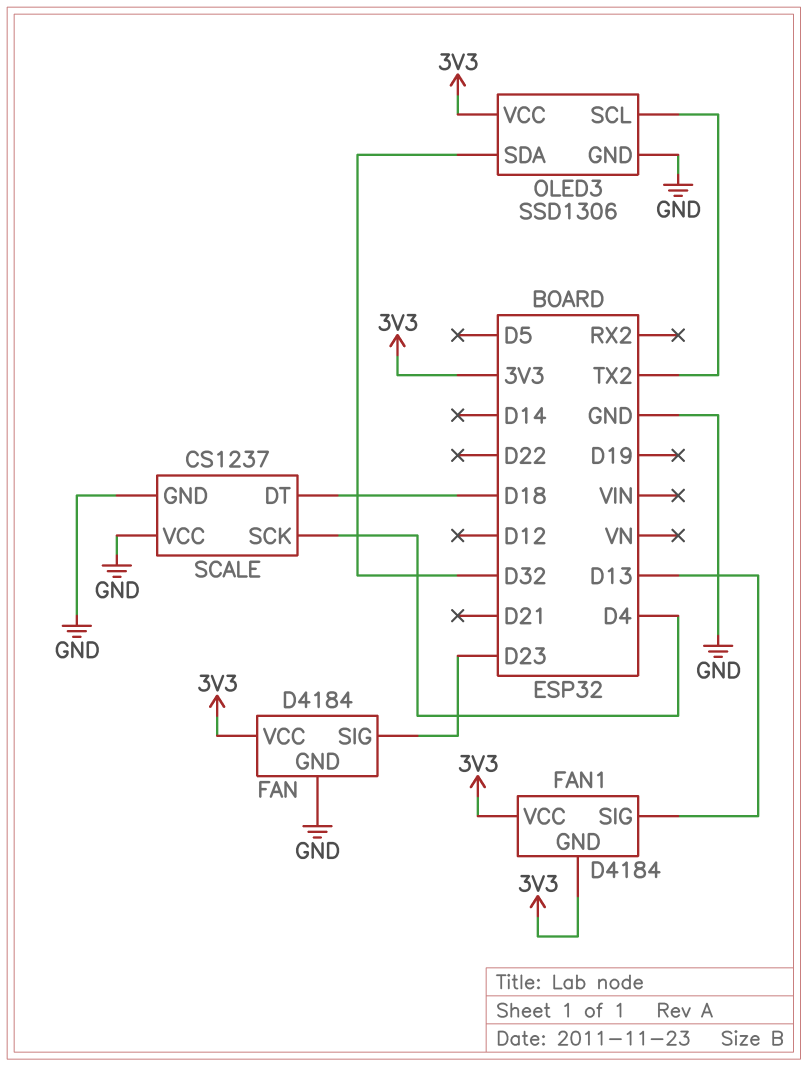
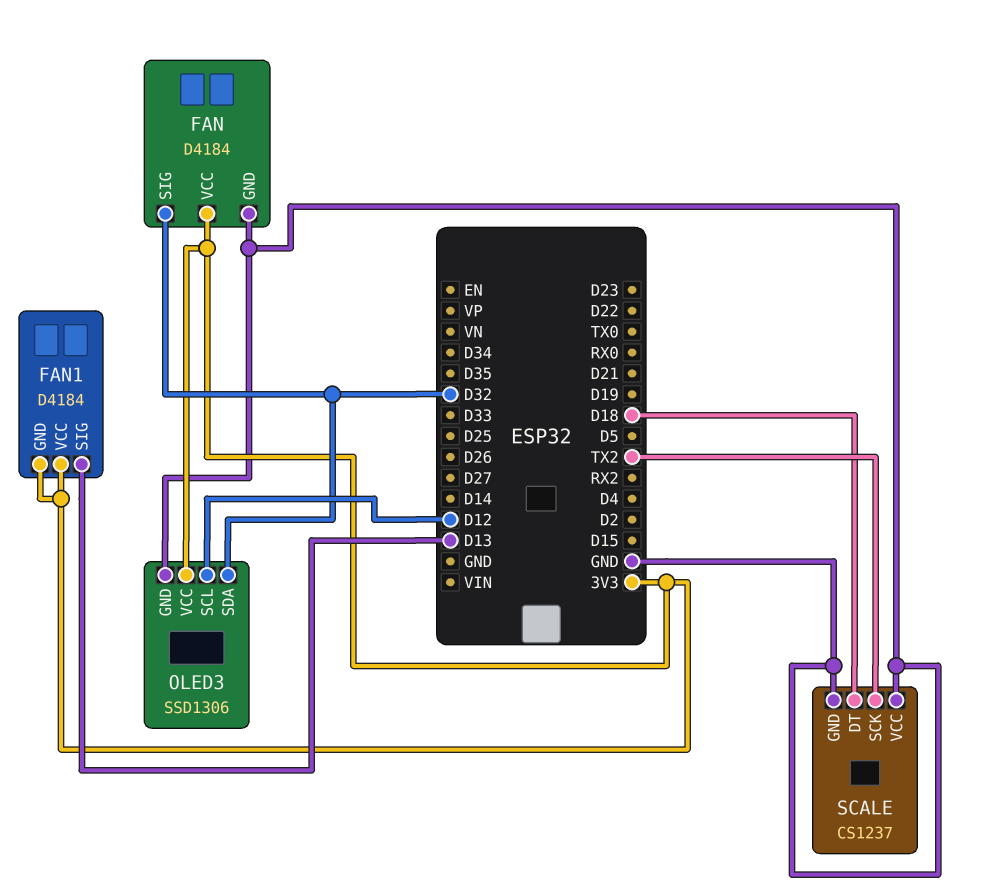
FAN pin SIG: D23 -> D32
OLED3 pin SCL: TX2 -> D12
SCALE pin SCK: D4 -> TX2

